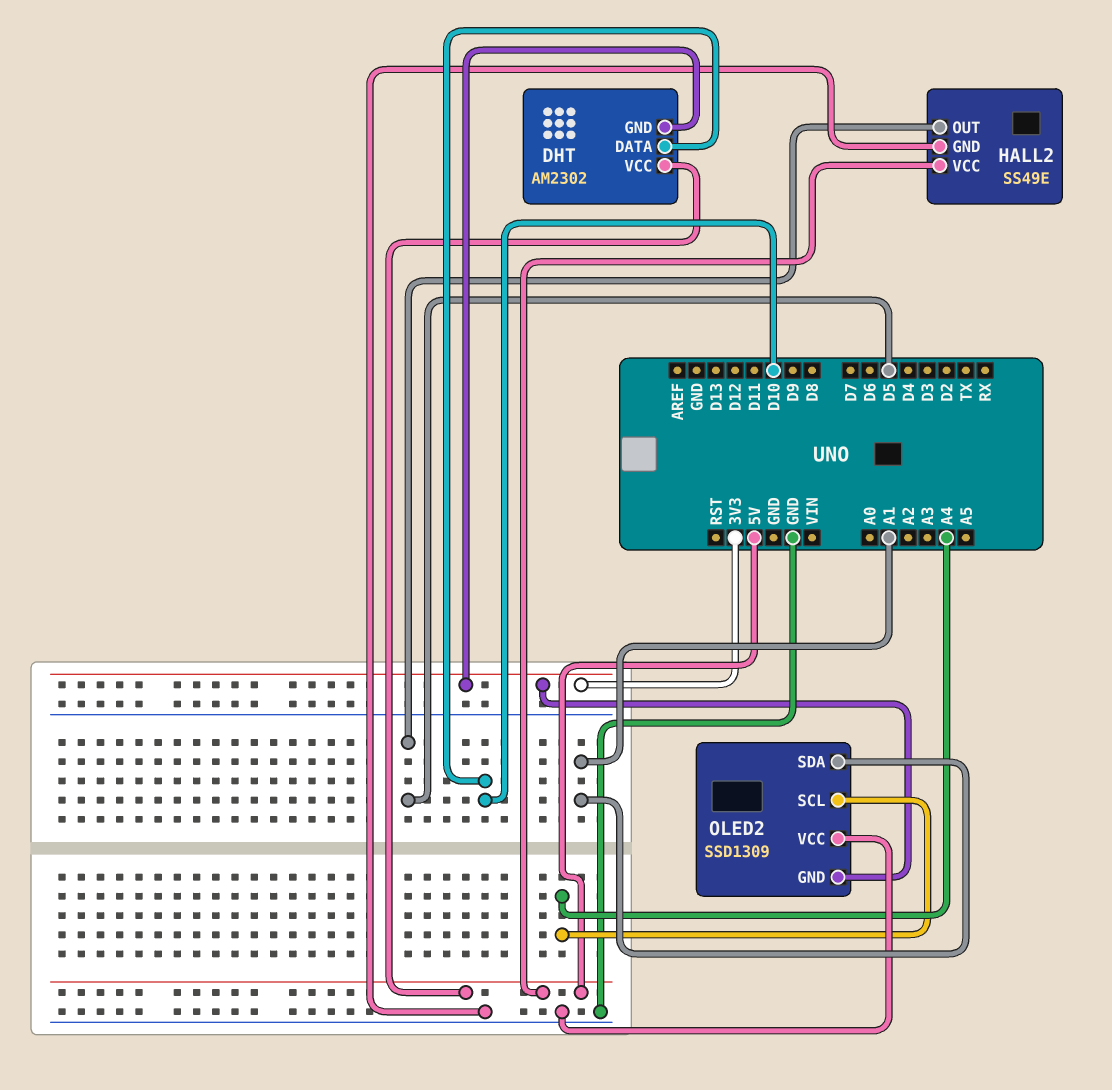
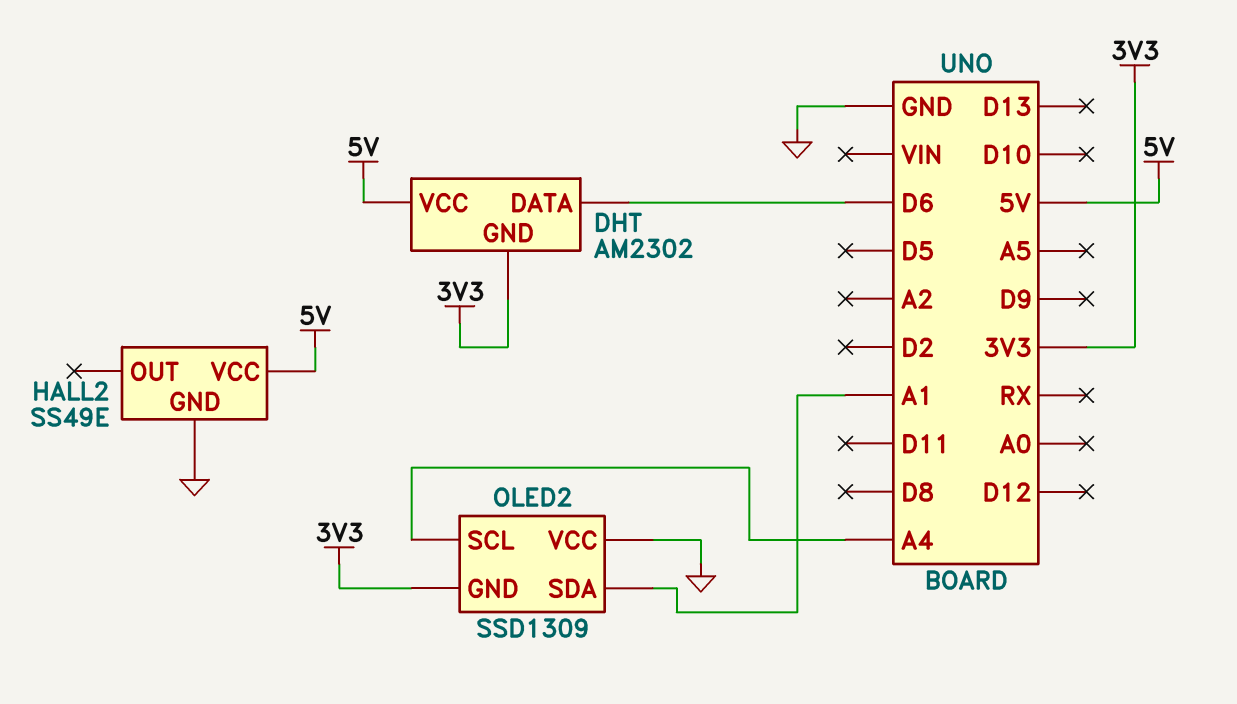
DHT pin DATA: D10 -> D6
HALL2 pin OUT: D5 -> none

